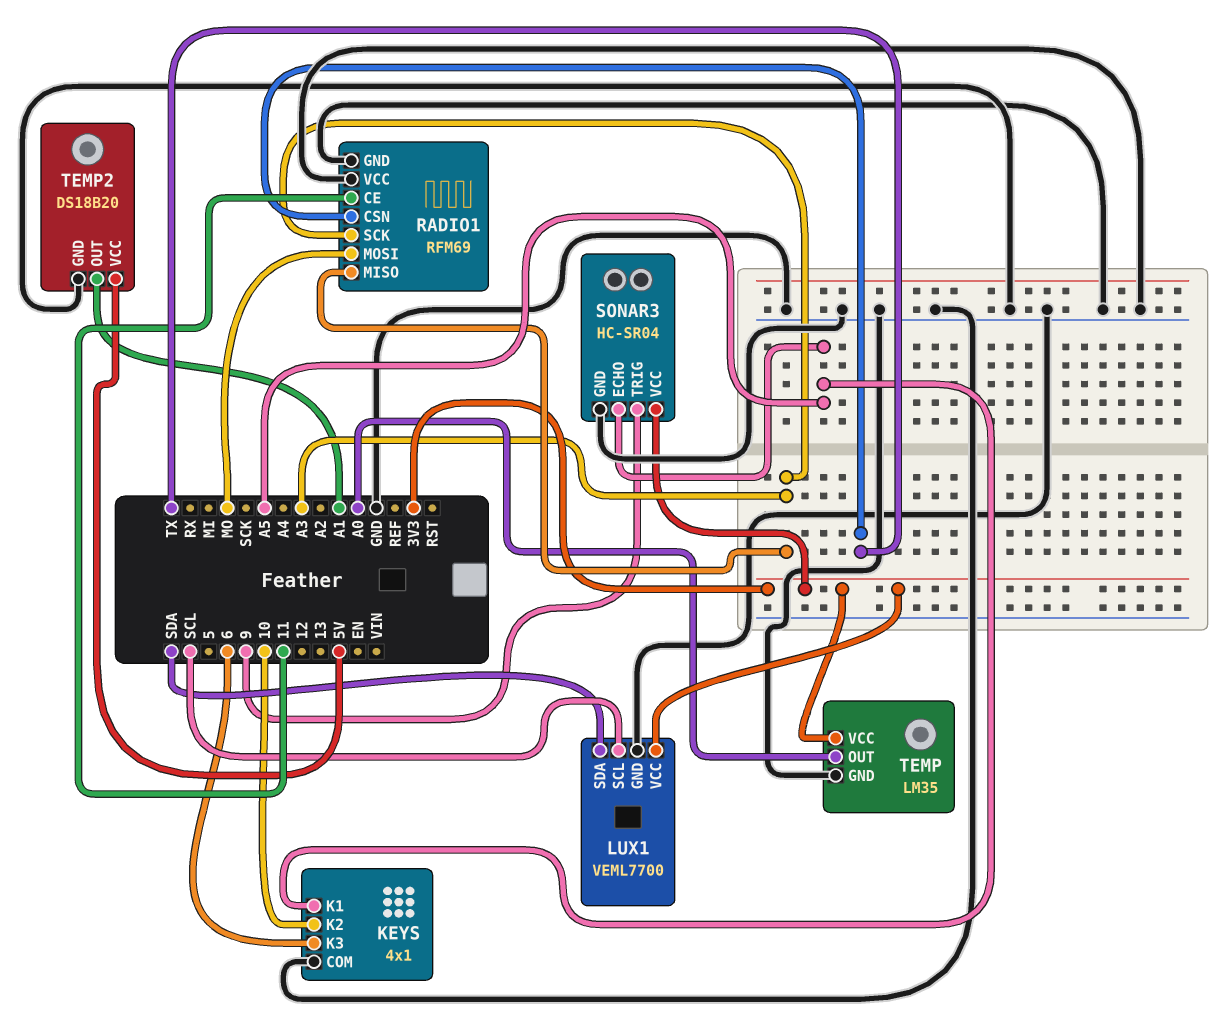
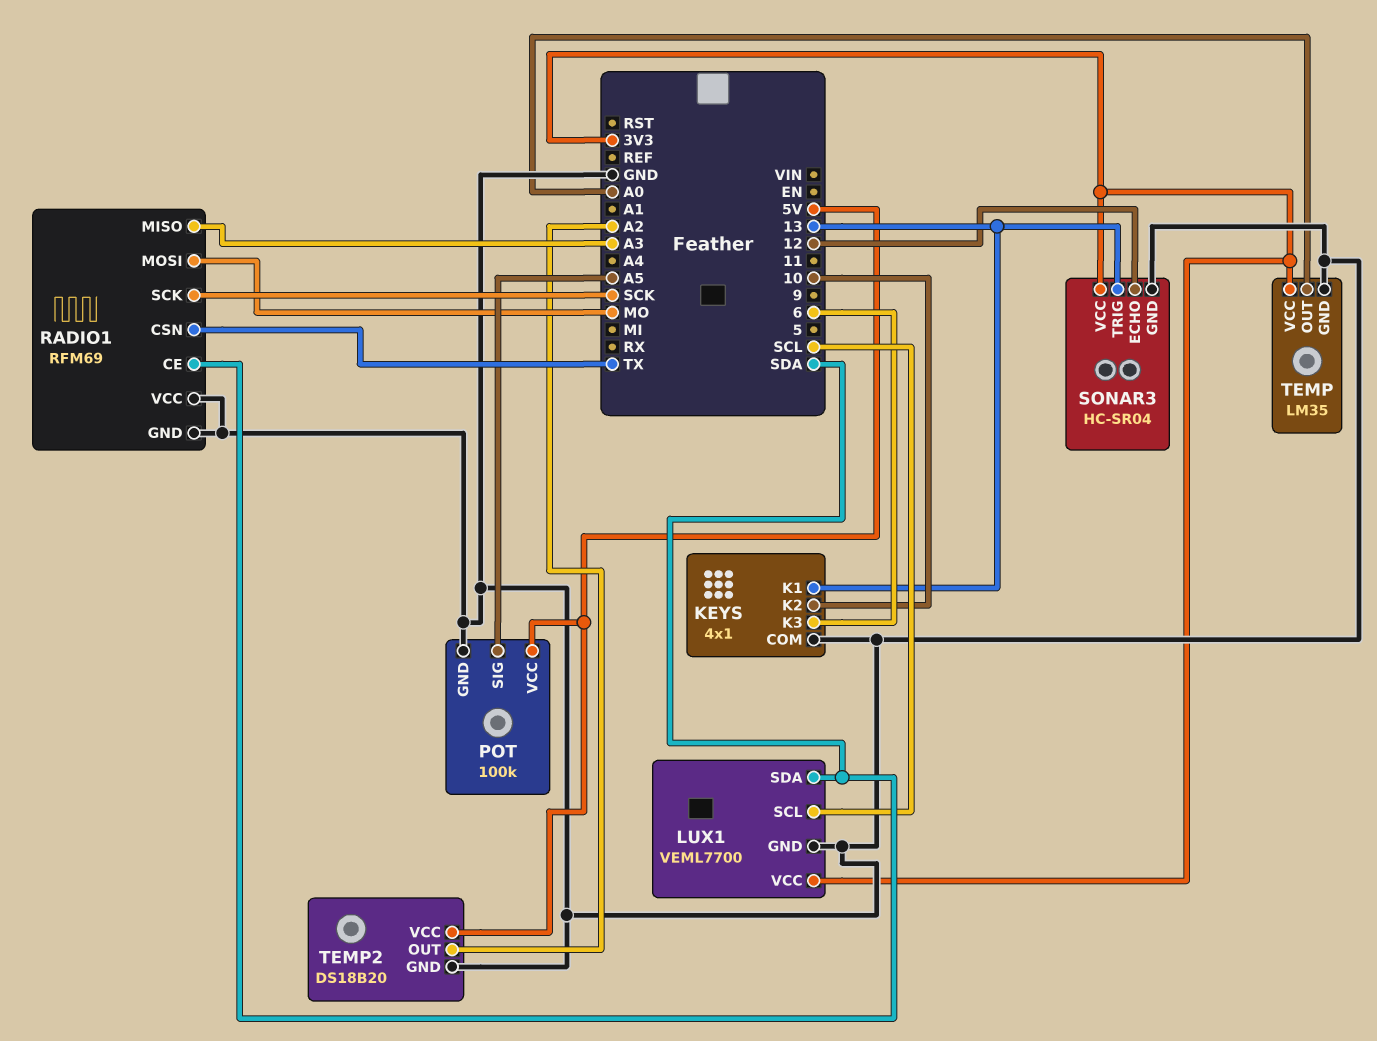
KEYS pin K1: A5 -> 13
POT: none -> 100k
POT pin GND: none -> GND
POT pin SIG: none -> A5
POT pin VCC: none -> 5V
RADIO1 pin CE: 11 -> SDA
RADIO1 pin SCK: A3 -> SCK
SONAR3 pin ECHO: A5 -> 12
SONAR3 pin TRIG: 9 -> 13
TEMP2 pin OUT: A1 -> A2

